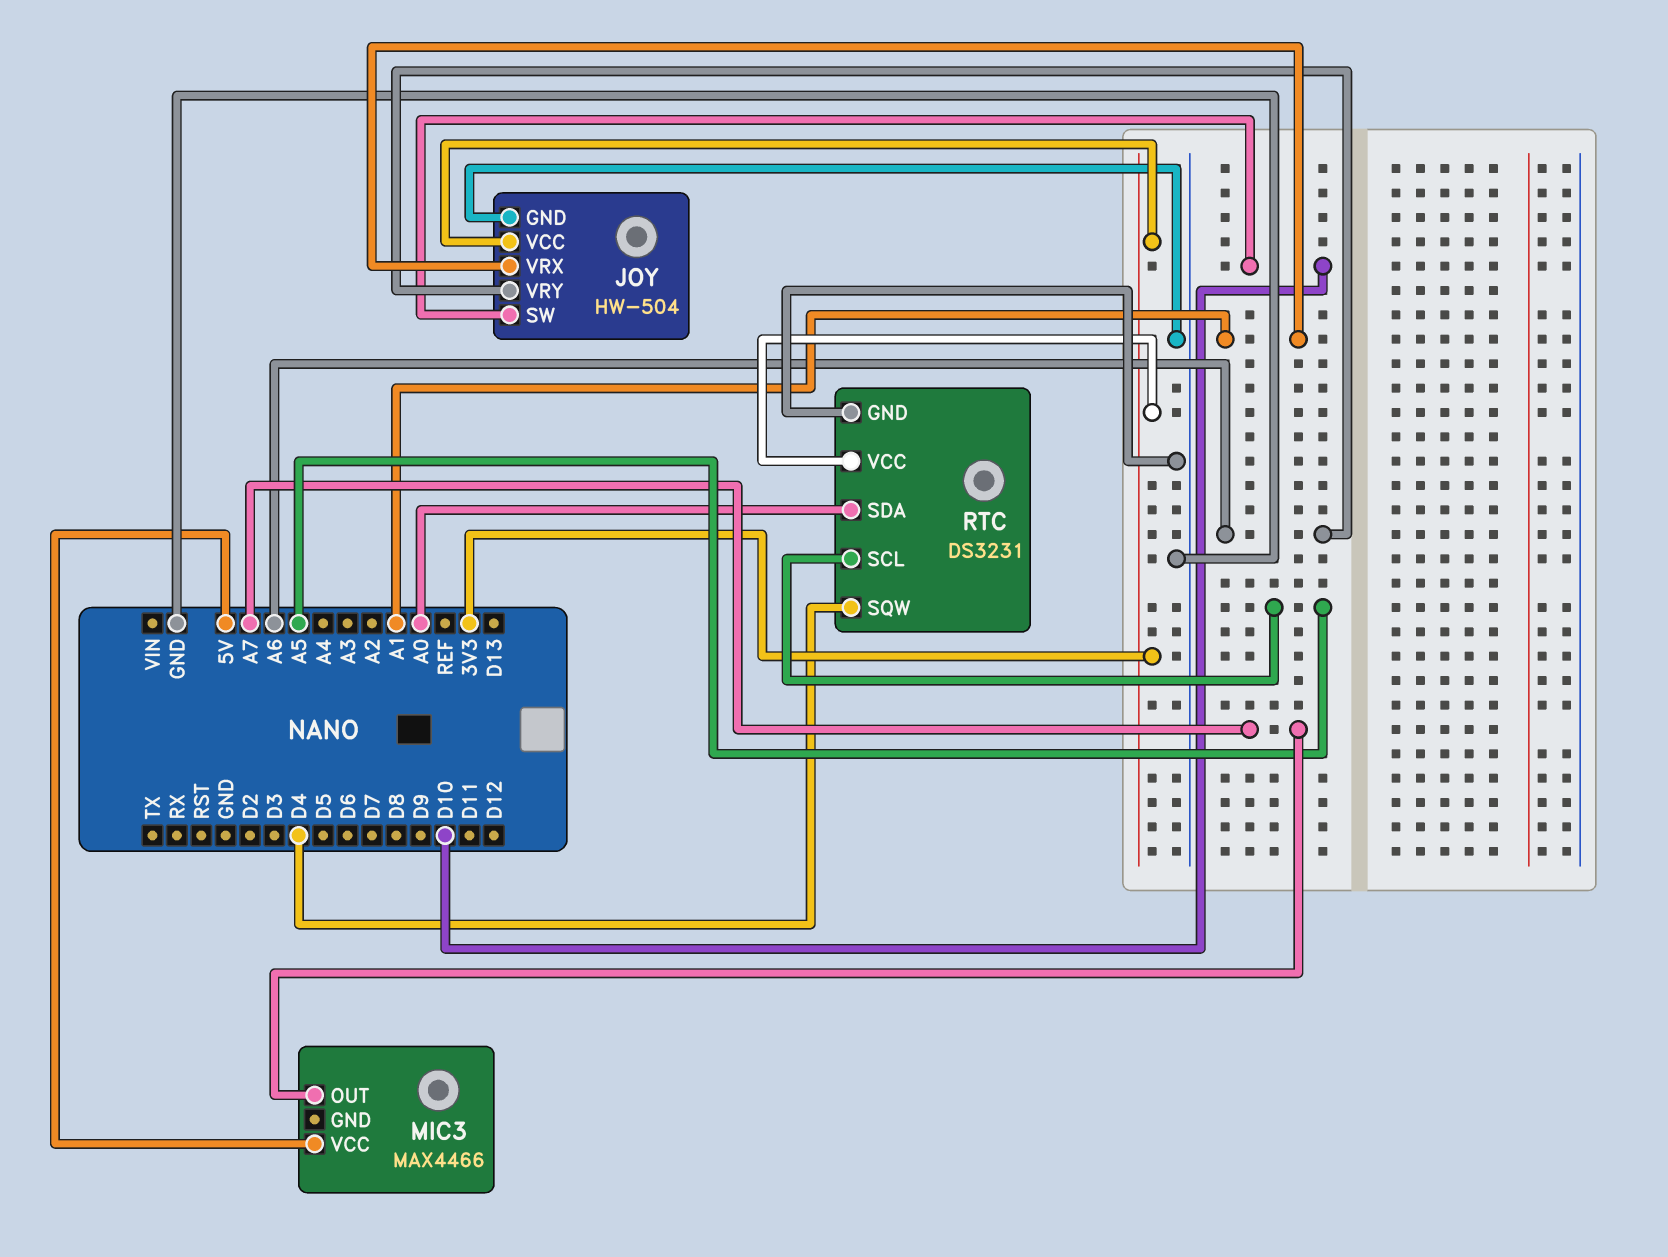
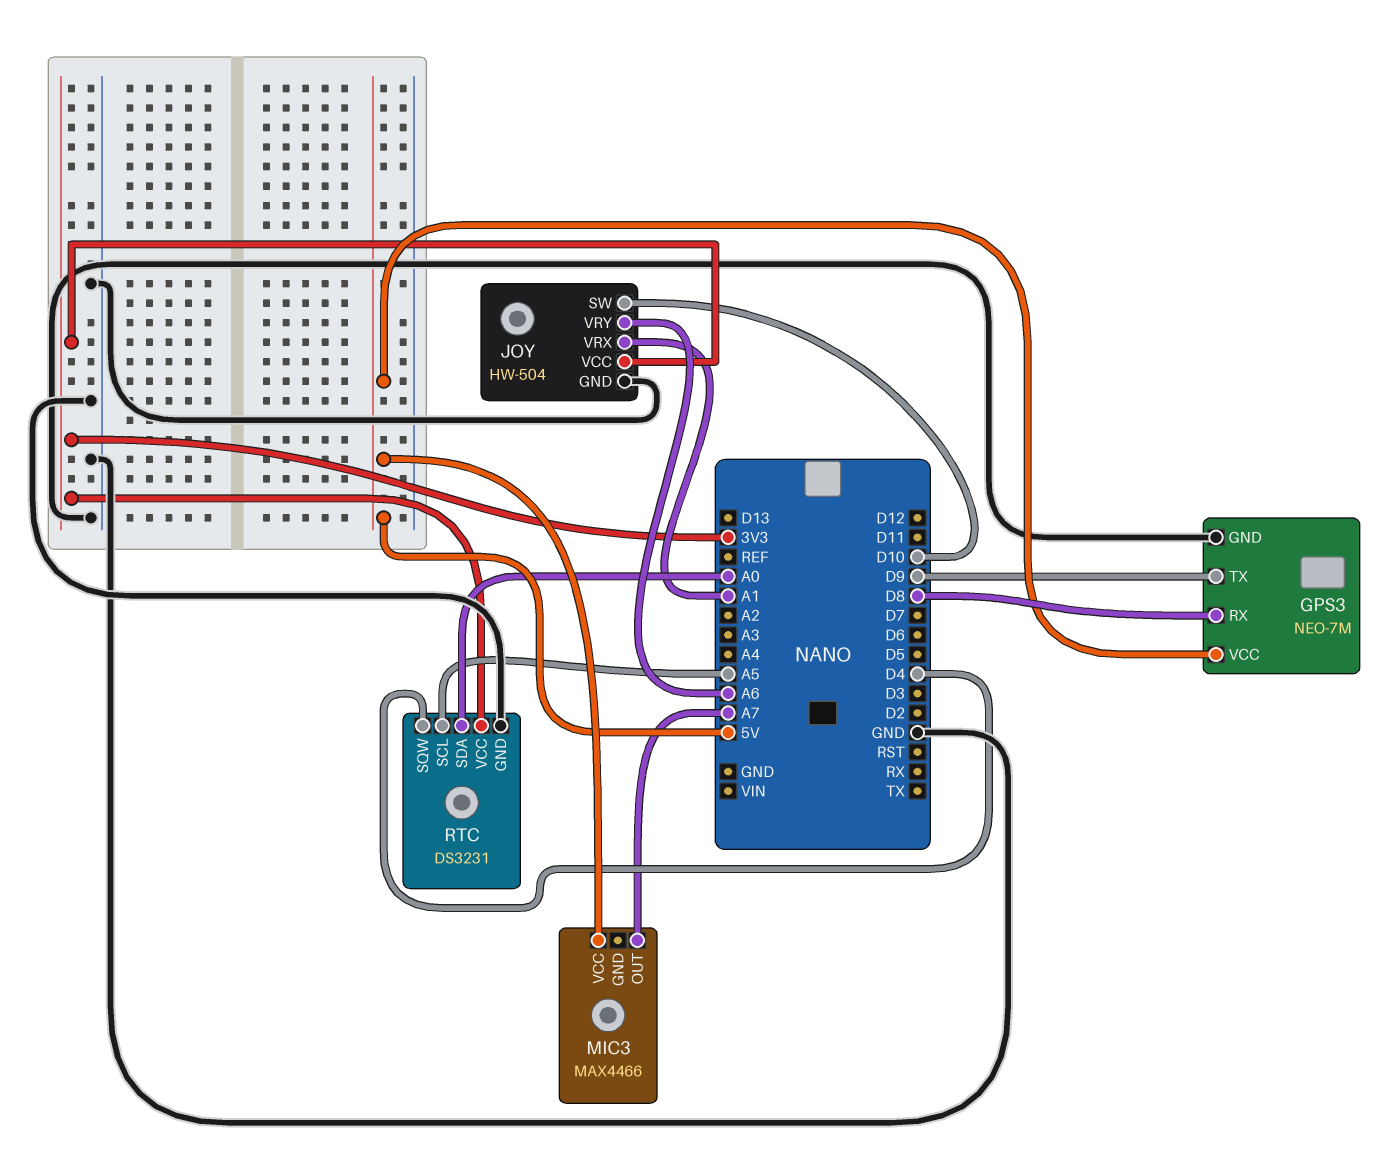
GPS3: none -> NEO-7M
GPS3 pin GND: none -> GND
GPS3 pin RX: none -> D8
GPS3 pin TX: none -> D9
GPS3 pin VCC: none -> 5V

